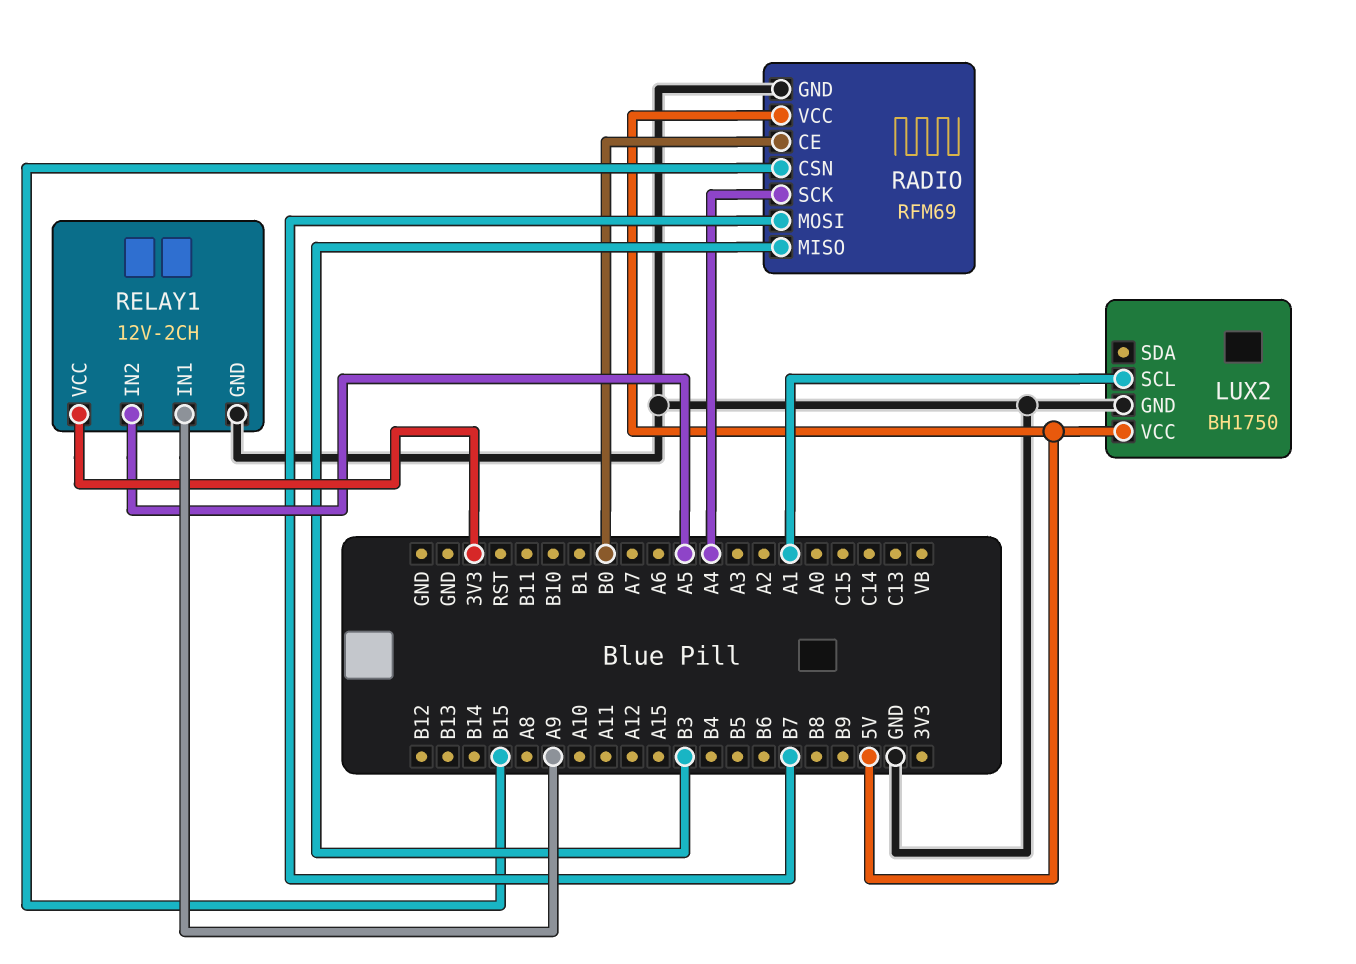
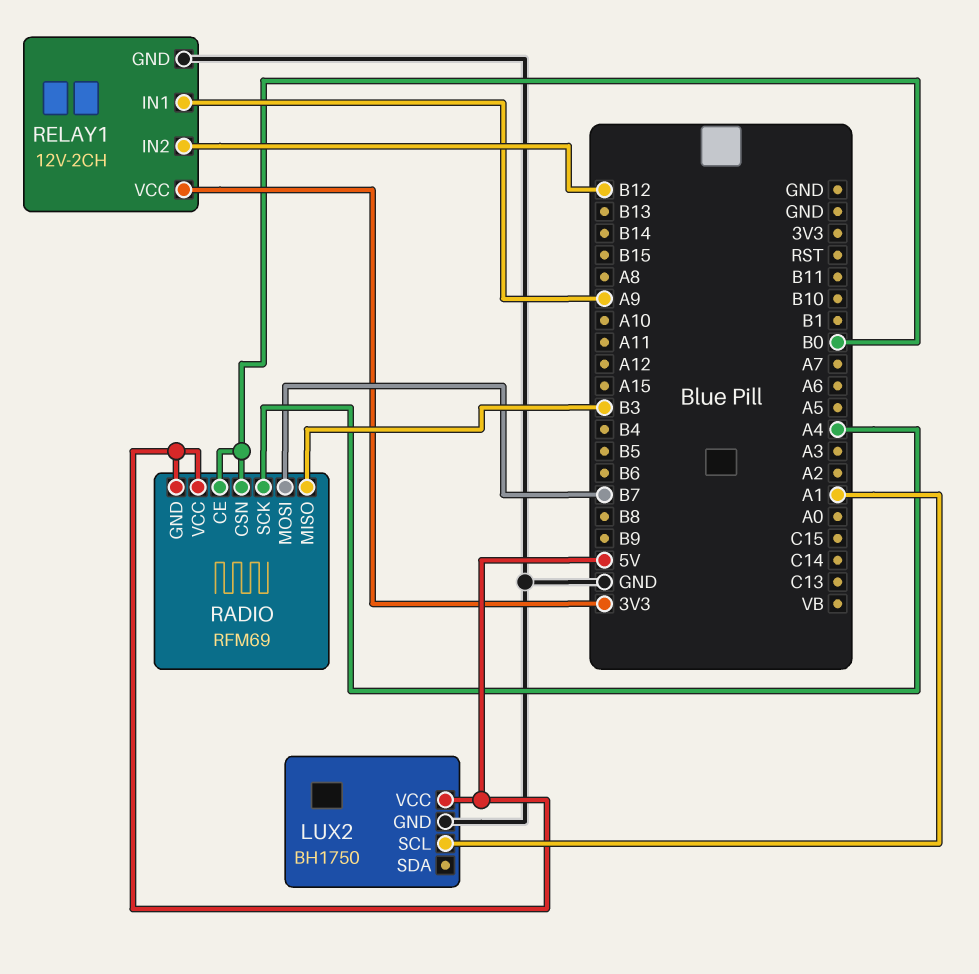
RADIO pin CSN: B15 -> B0
RADIO pin GND: GND -> 5V
RELAY1 pin IN2: A5 -> B12

